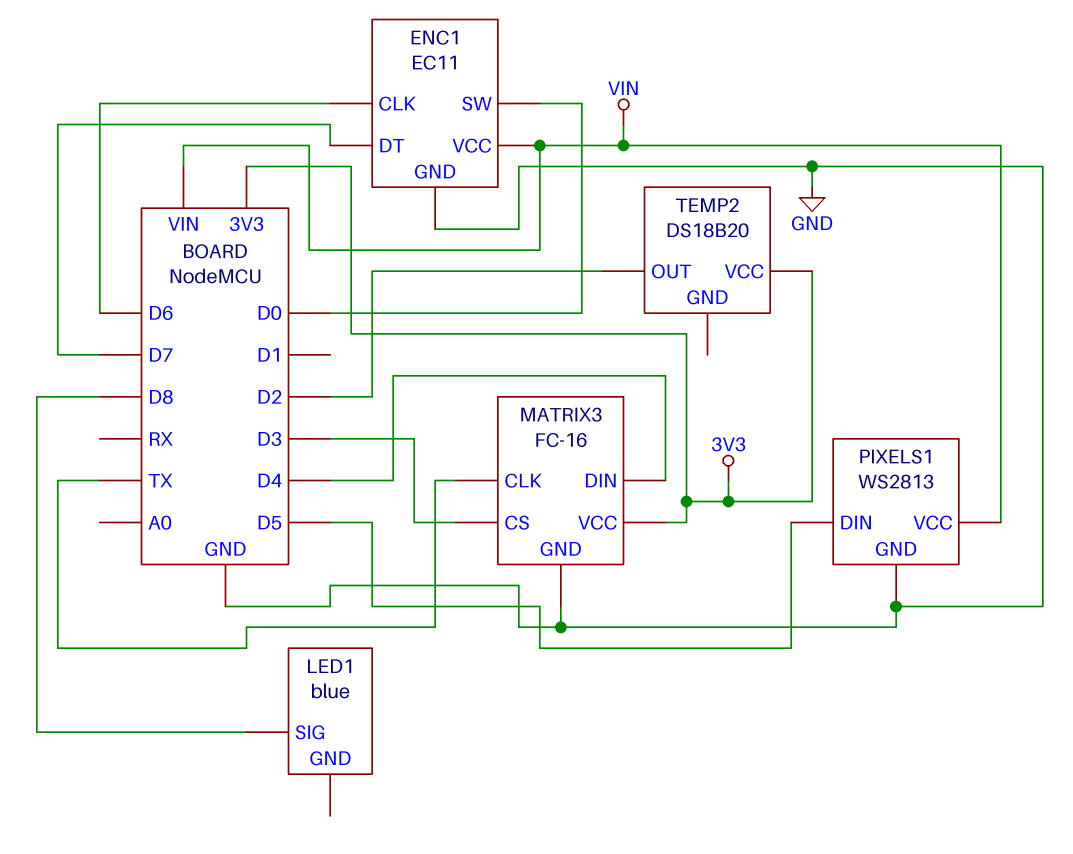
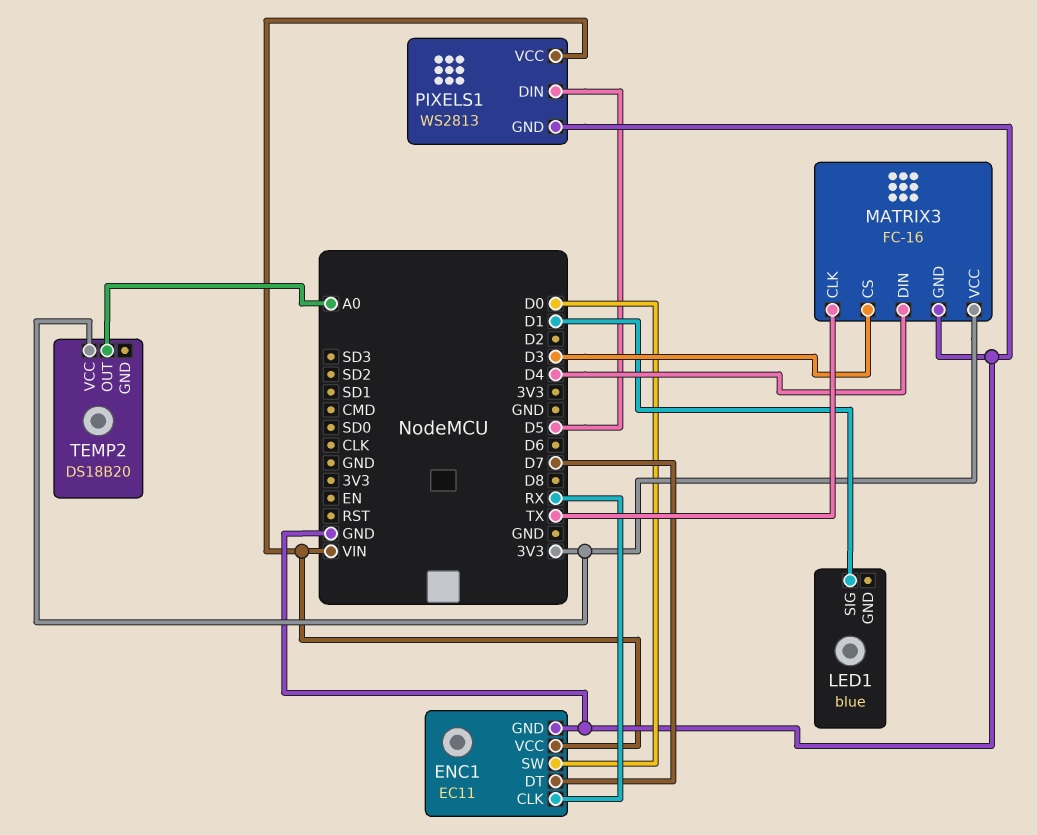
ENC1 pin CLK: D6 -> RX
LED1 pin SIG: D8 -> D1
TEMP2 pin OUT: D2 -> A0

